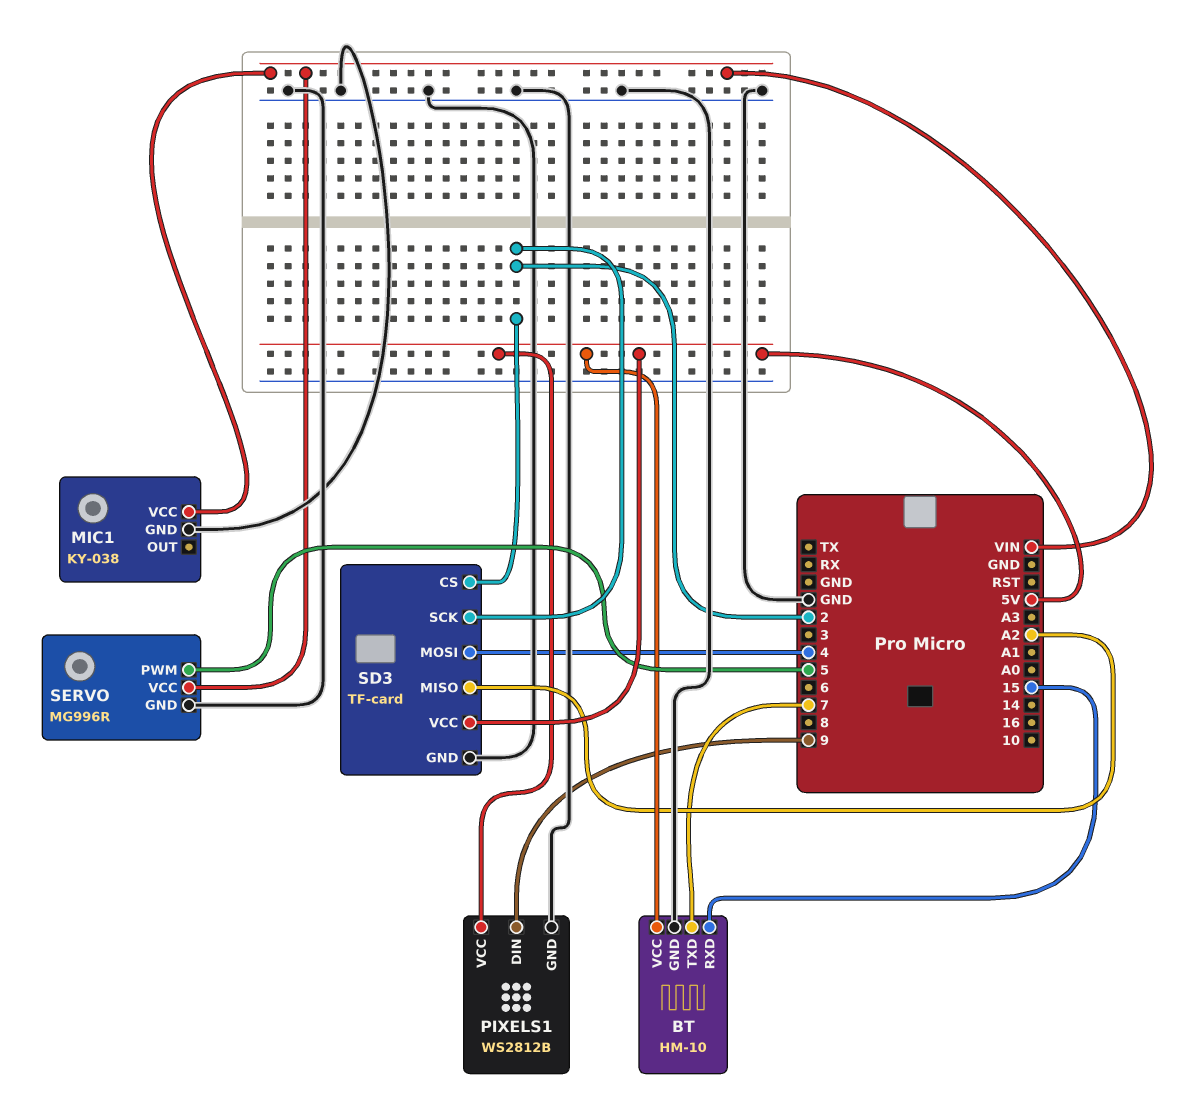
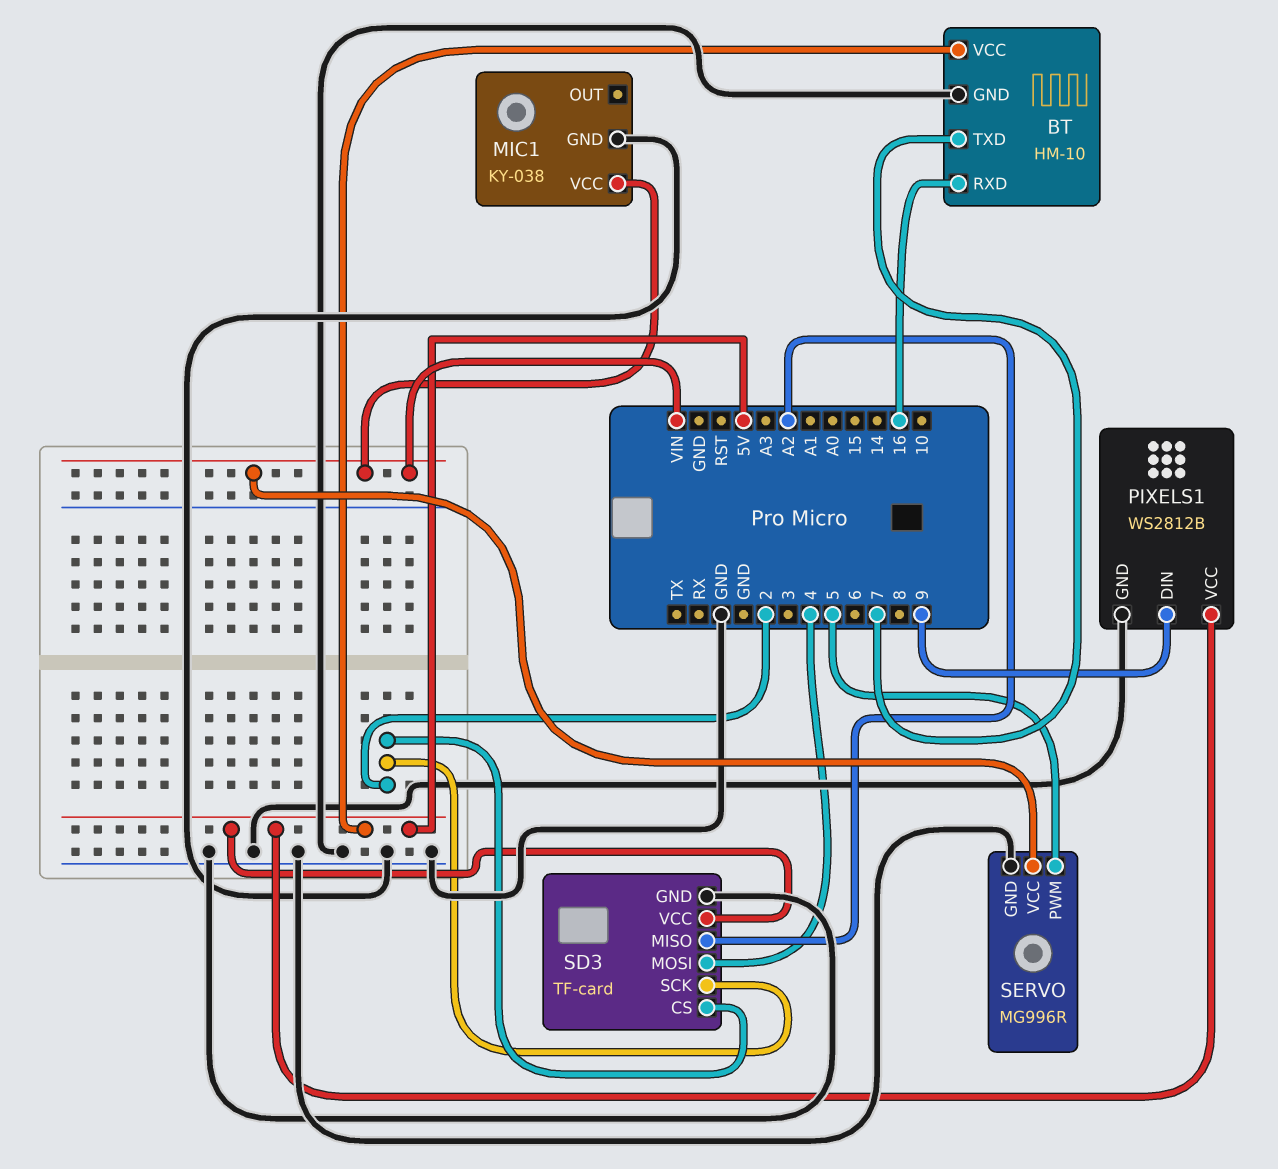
BT pin RXD: 15 -> 16

